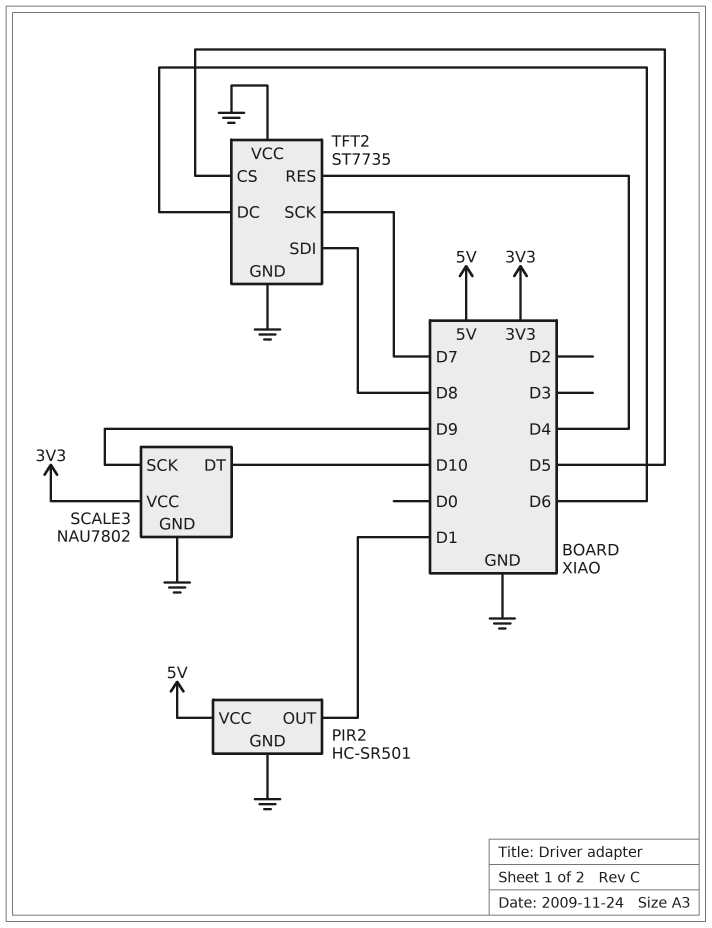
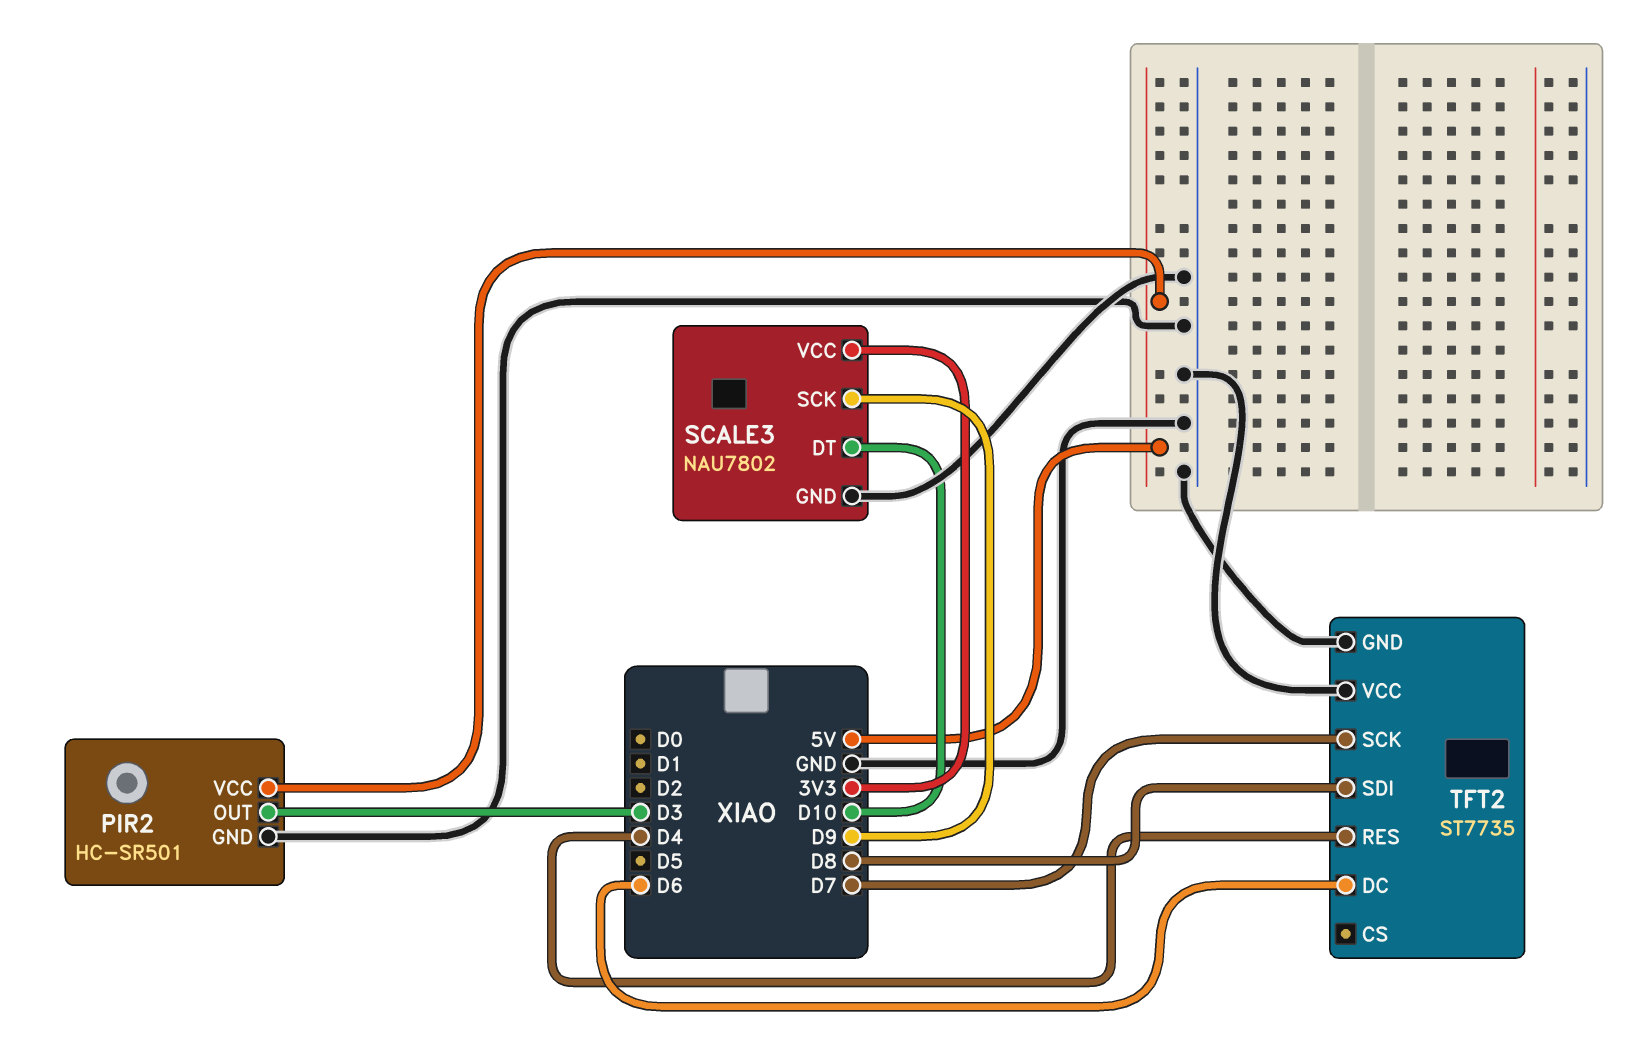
PIR2 pin OUT: D1 -> D3
TFT2 pin CS: D5 -> none

